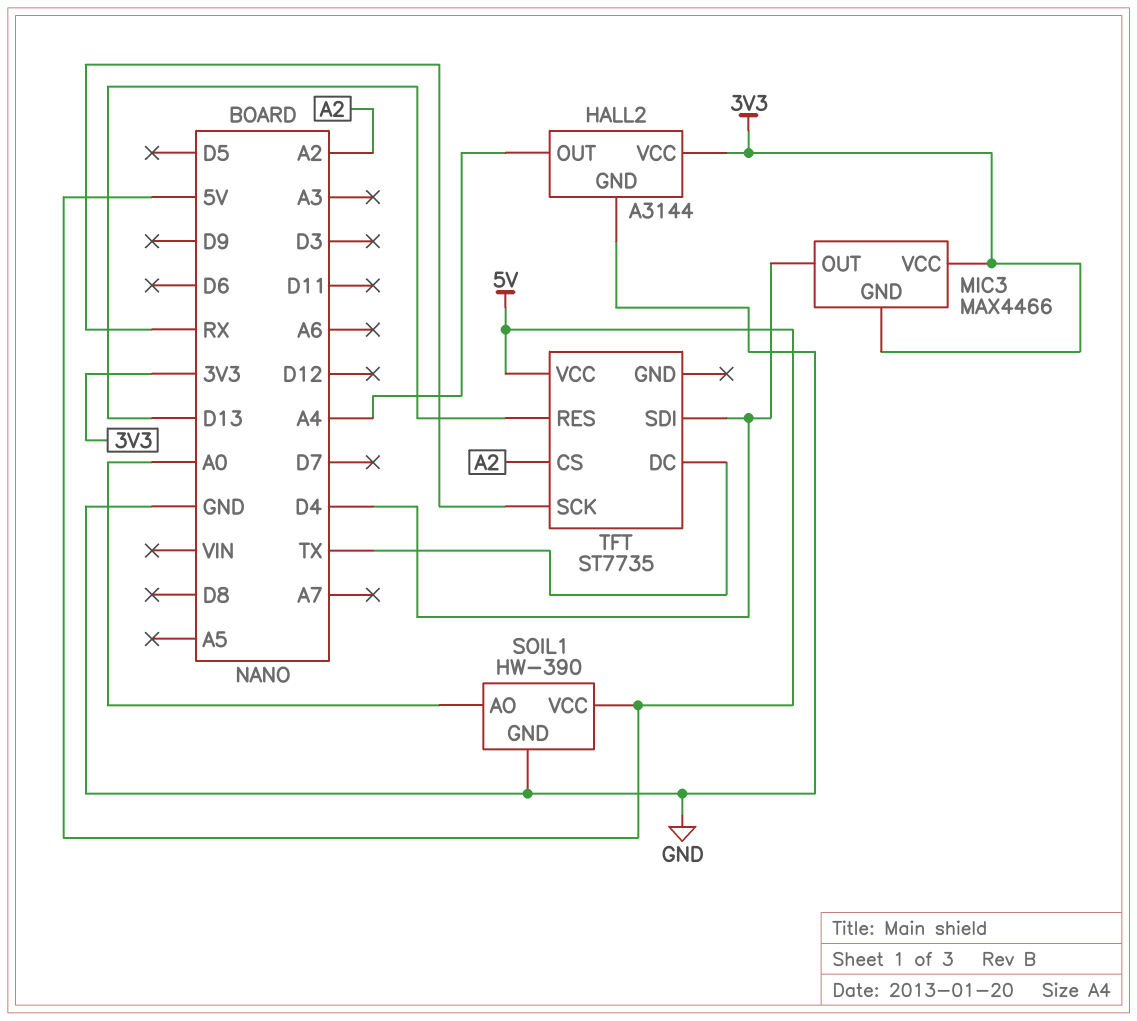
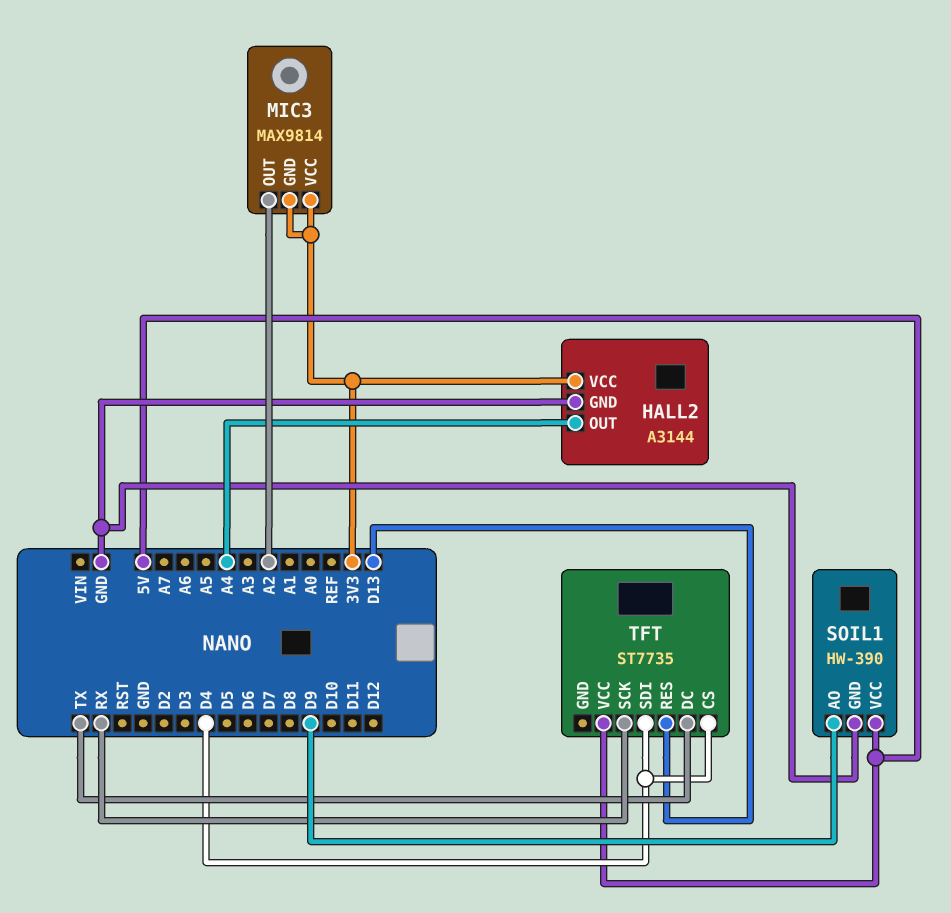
MIC3: MAX4466 -> MAX9814
MIC3 pin OUT: D4 -> A2
SOIL1 pin AO: A0 -> D9
TFT pin CS: A2 -> D4

